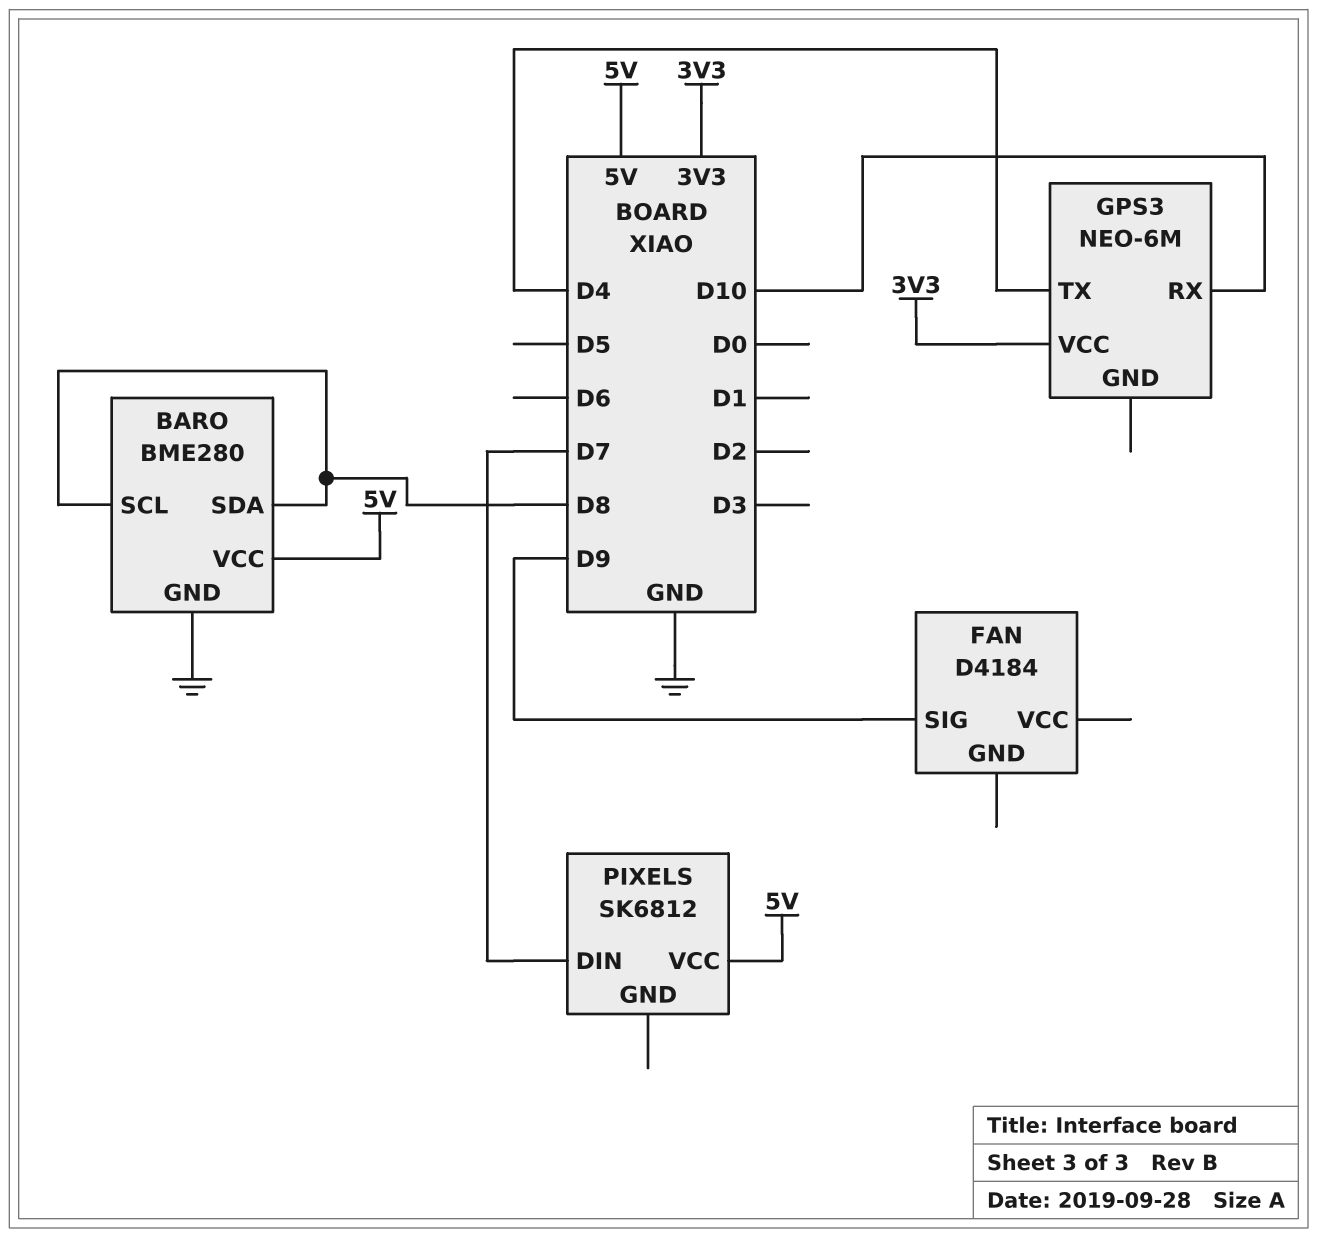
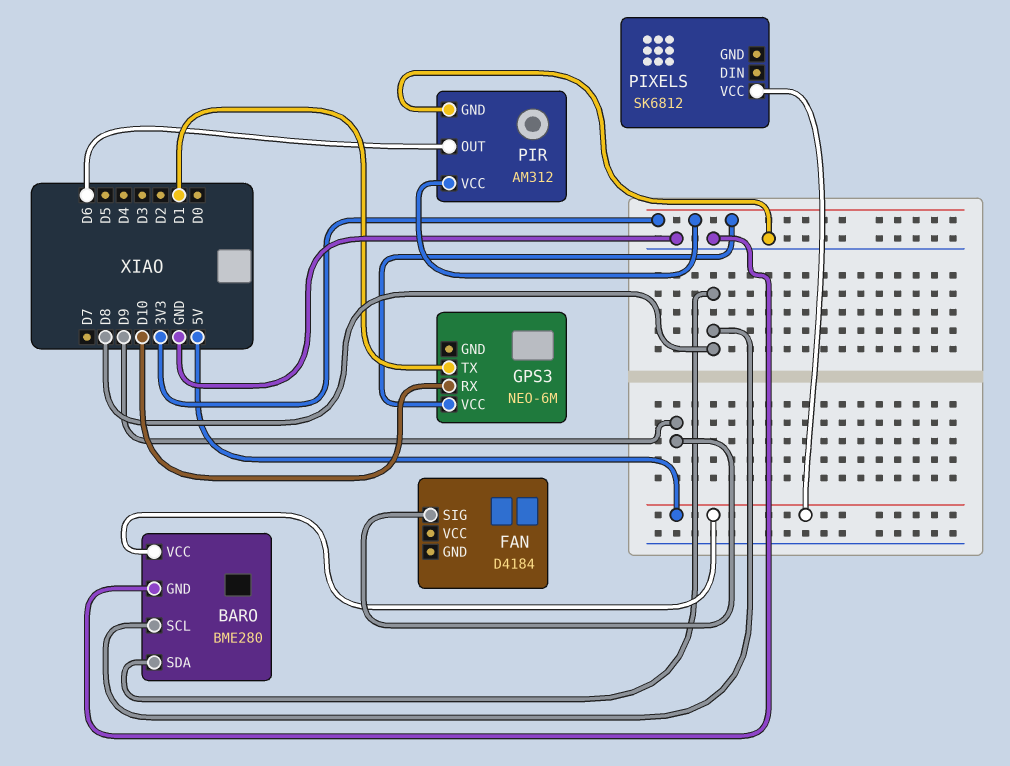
GPS3 pin TX: D4 -> D1
PIR: none -> AM312
PIR pin GND: none -> GND
PIR pin OUT: none -> D6
PIR pin VCC: none -> 3V3
PIXELS pin DIN: D7 -> none

